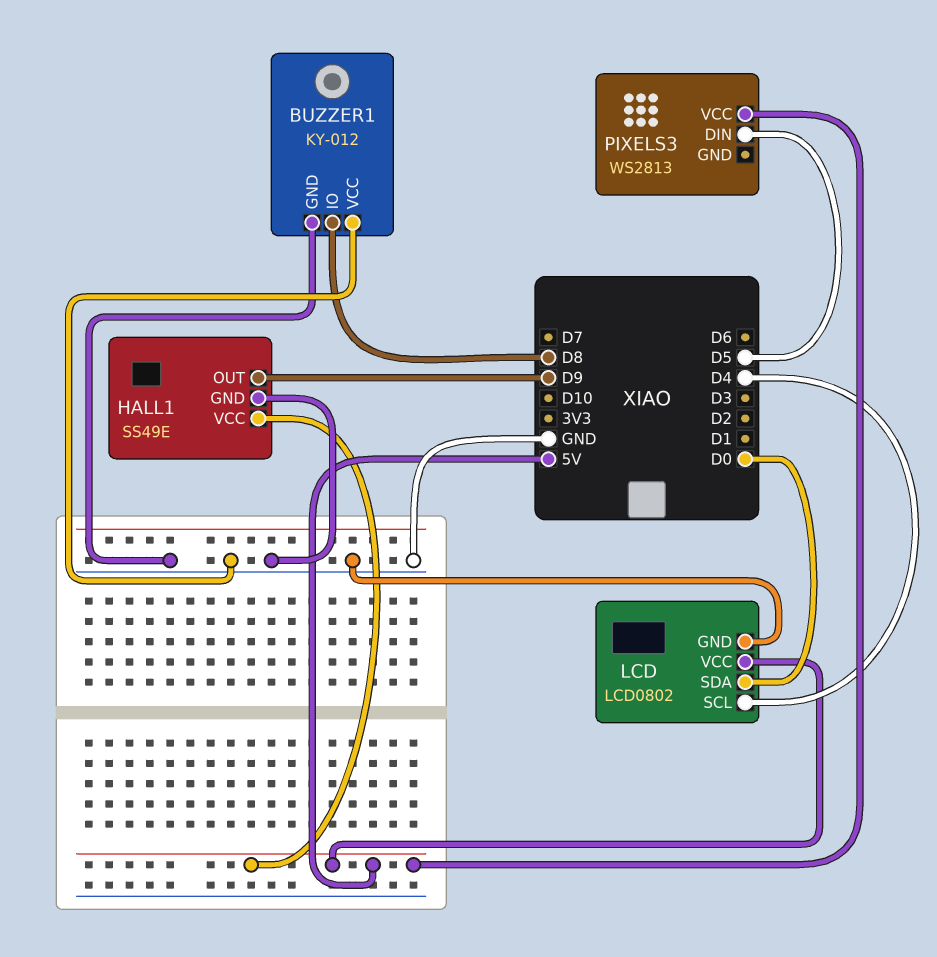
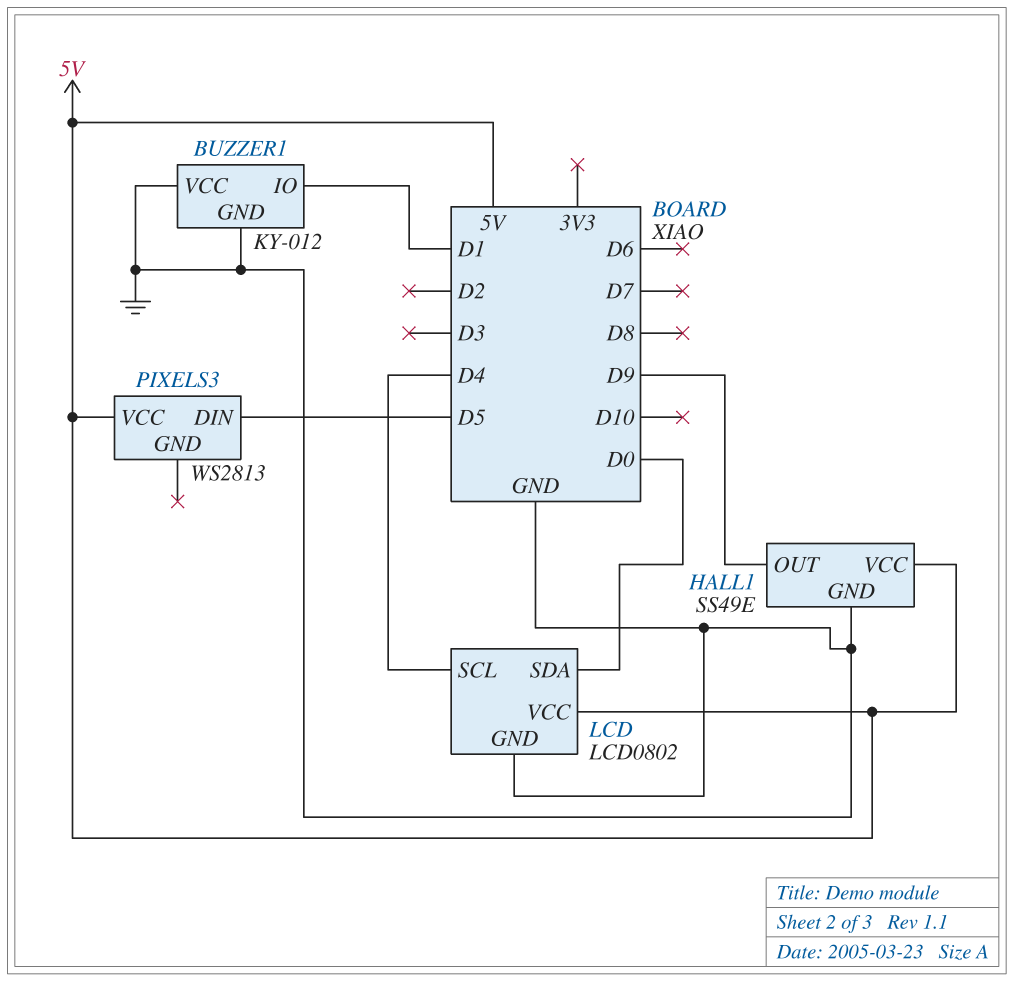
BUZZER1 pin IO: D8 -> D1

